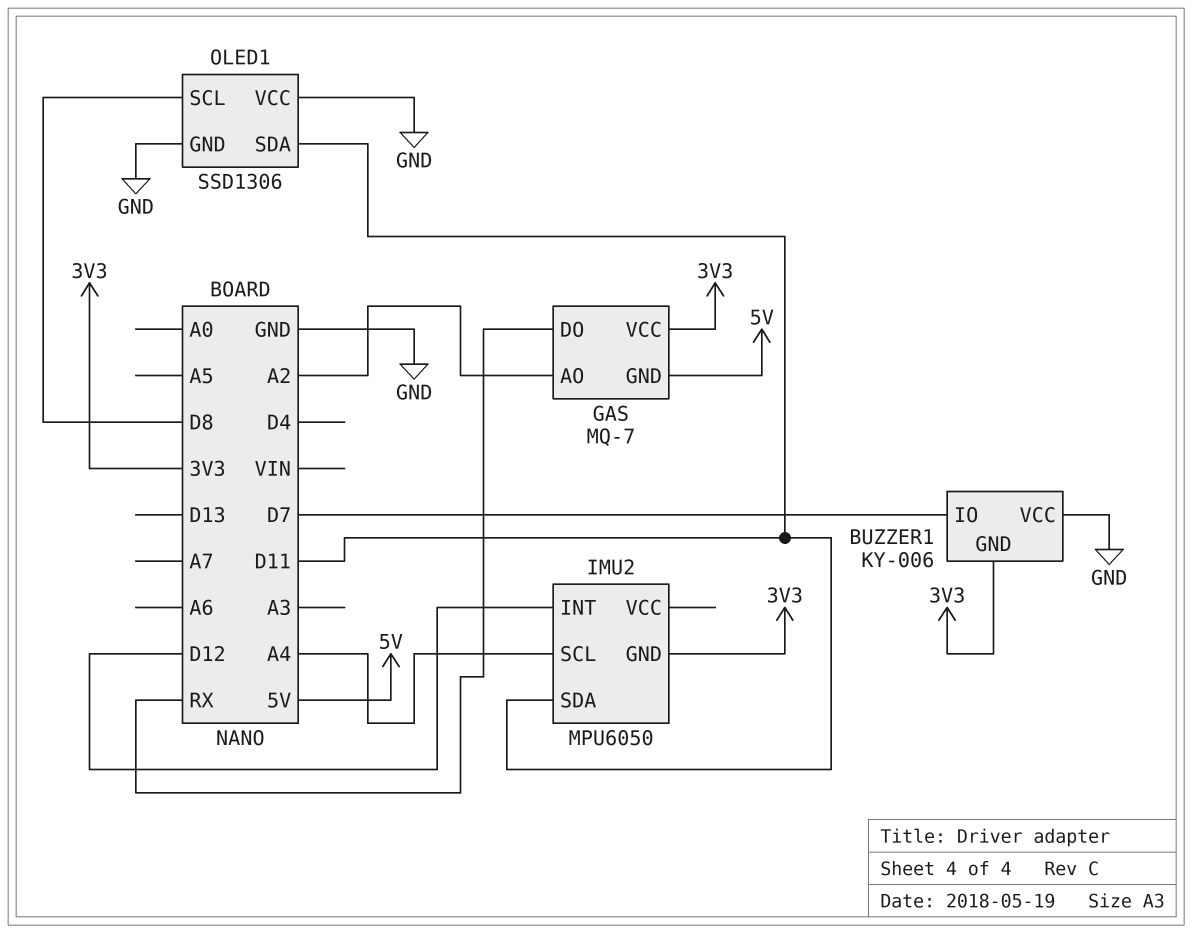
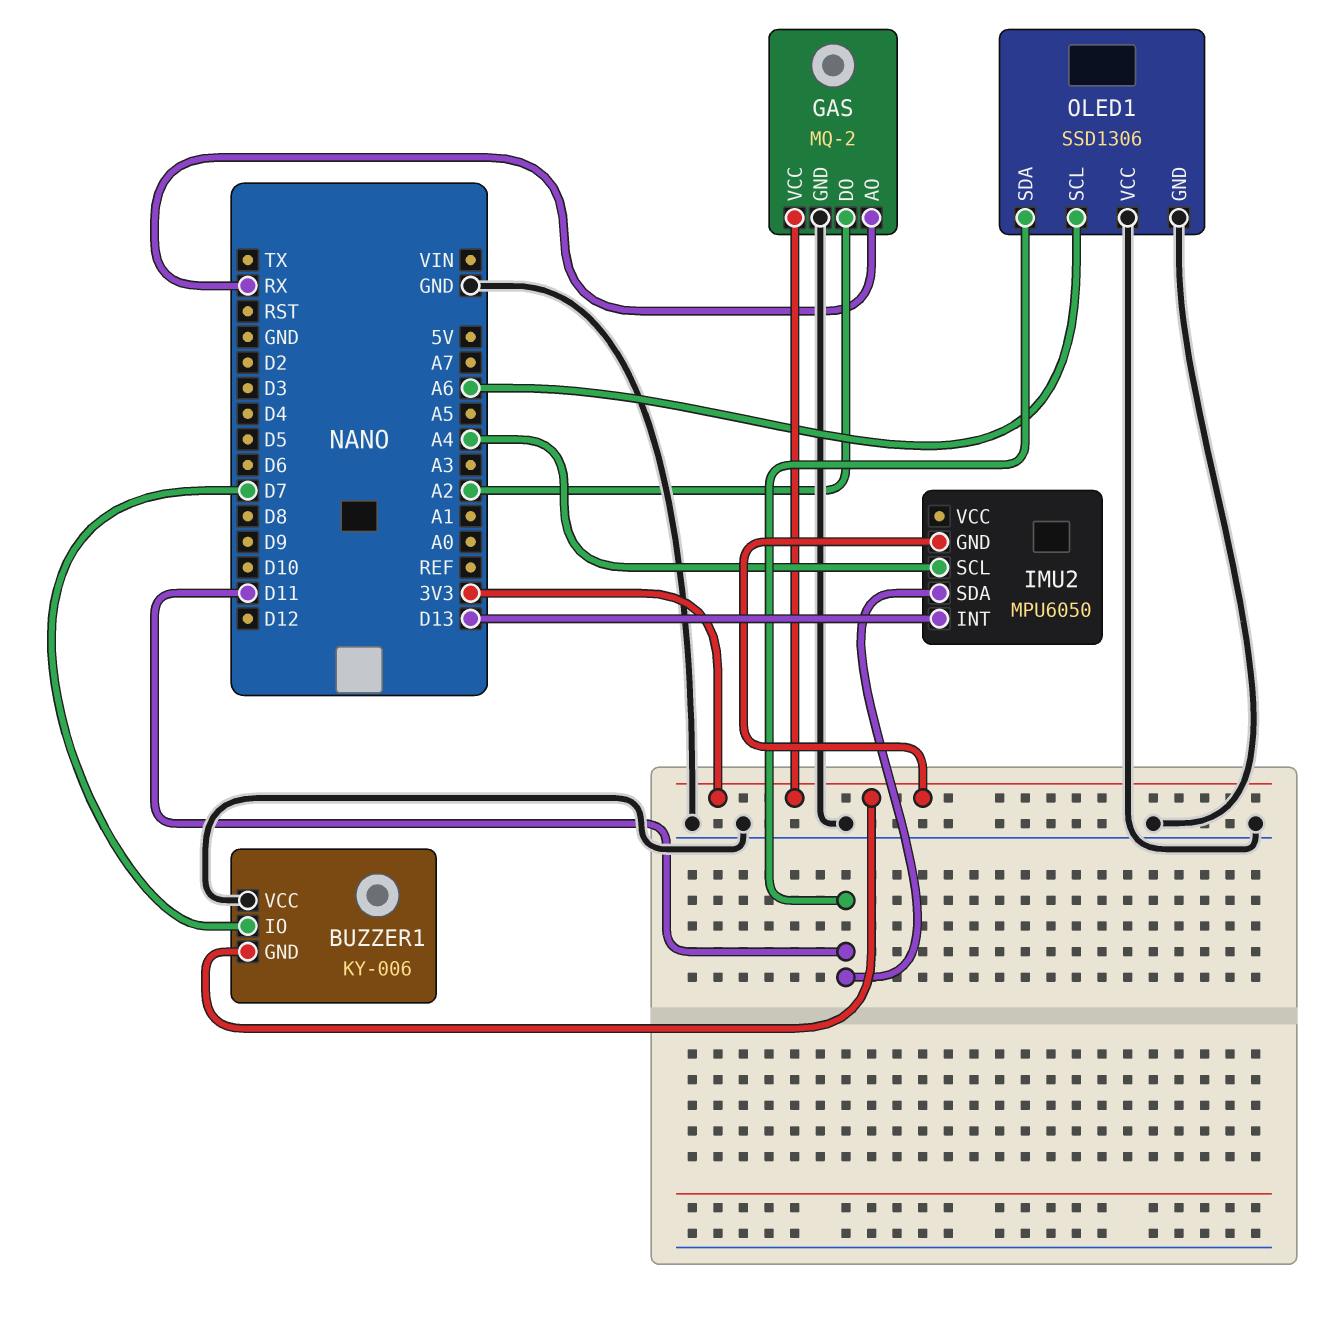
GAS: MQ-7 -> MQ-2
GAS pin AO: A2 -> RX
GAS pin DO: RX -> A2
GAS pin GND: 5V -> GND
IMU2 pin INT: D12 -> D13
OLED1 pin SCL: D8 -> A6

